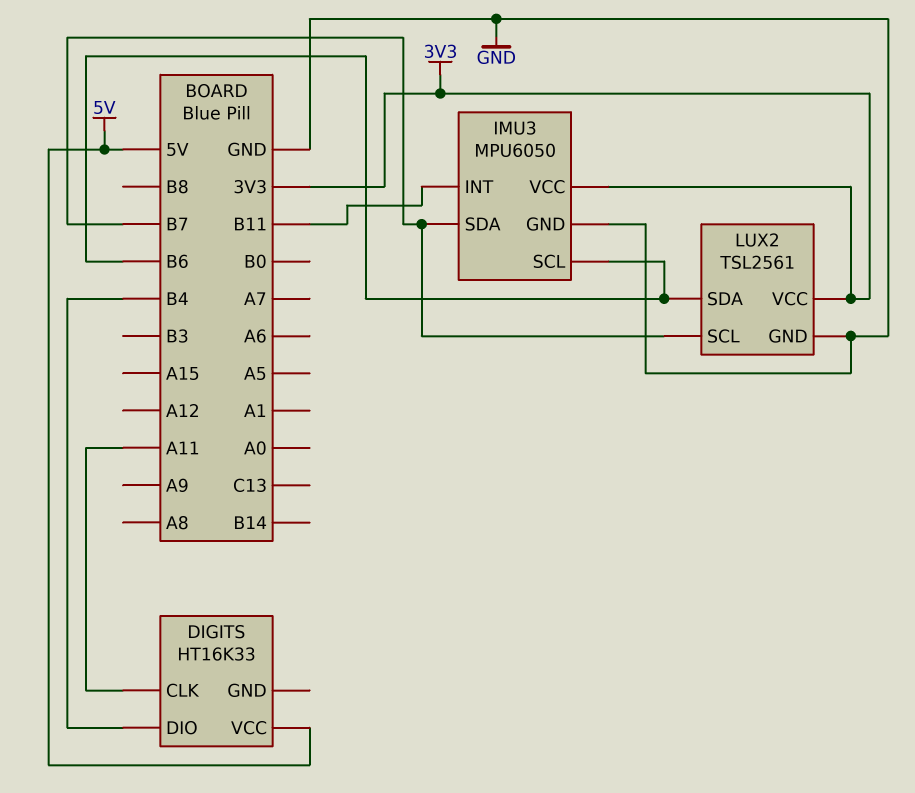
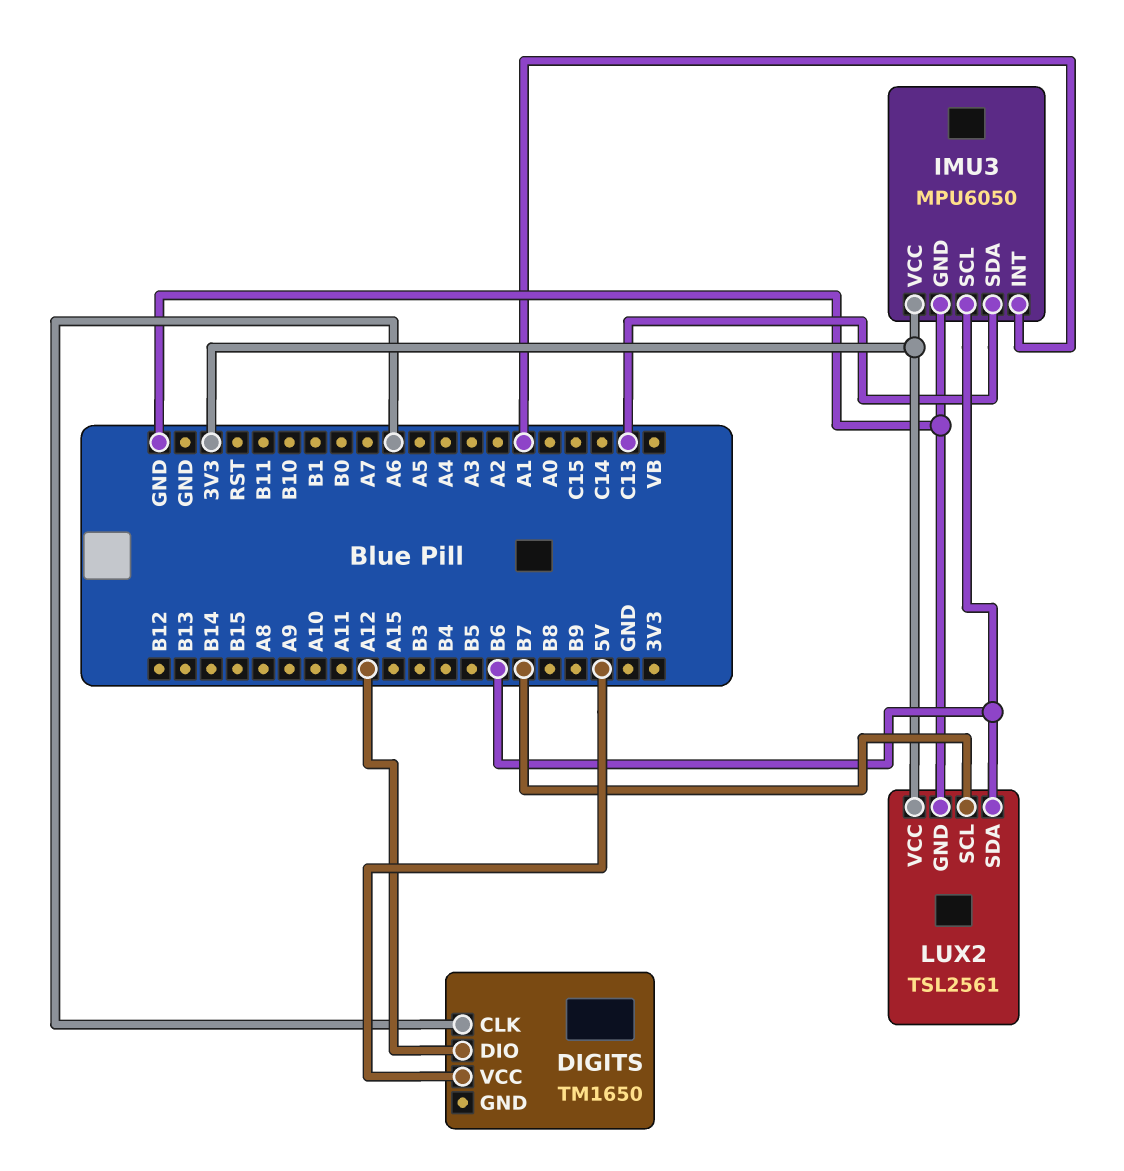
DIGITS: HT16K33 -> TM1650
DIGITS pin CLK: A11 -> A6
DIGITS pin DIO: B4 -> A12
IMU3 pin INT: B11 -> A1
IMU3 pin SDA: B7 -> C13

